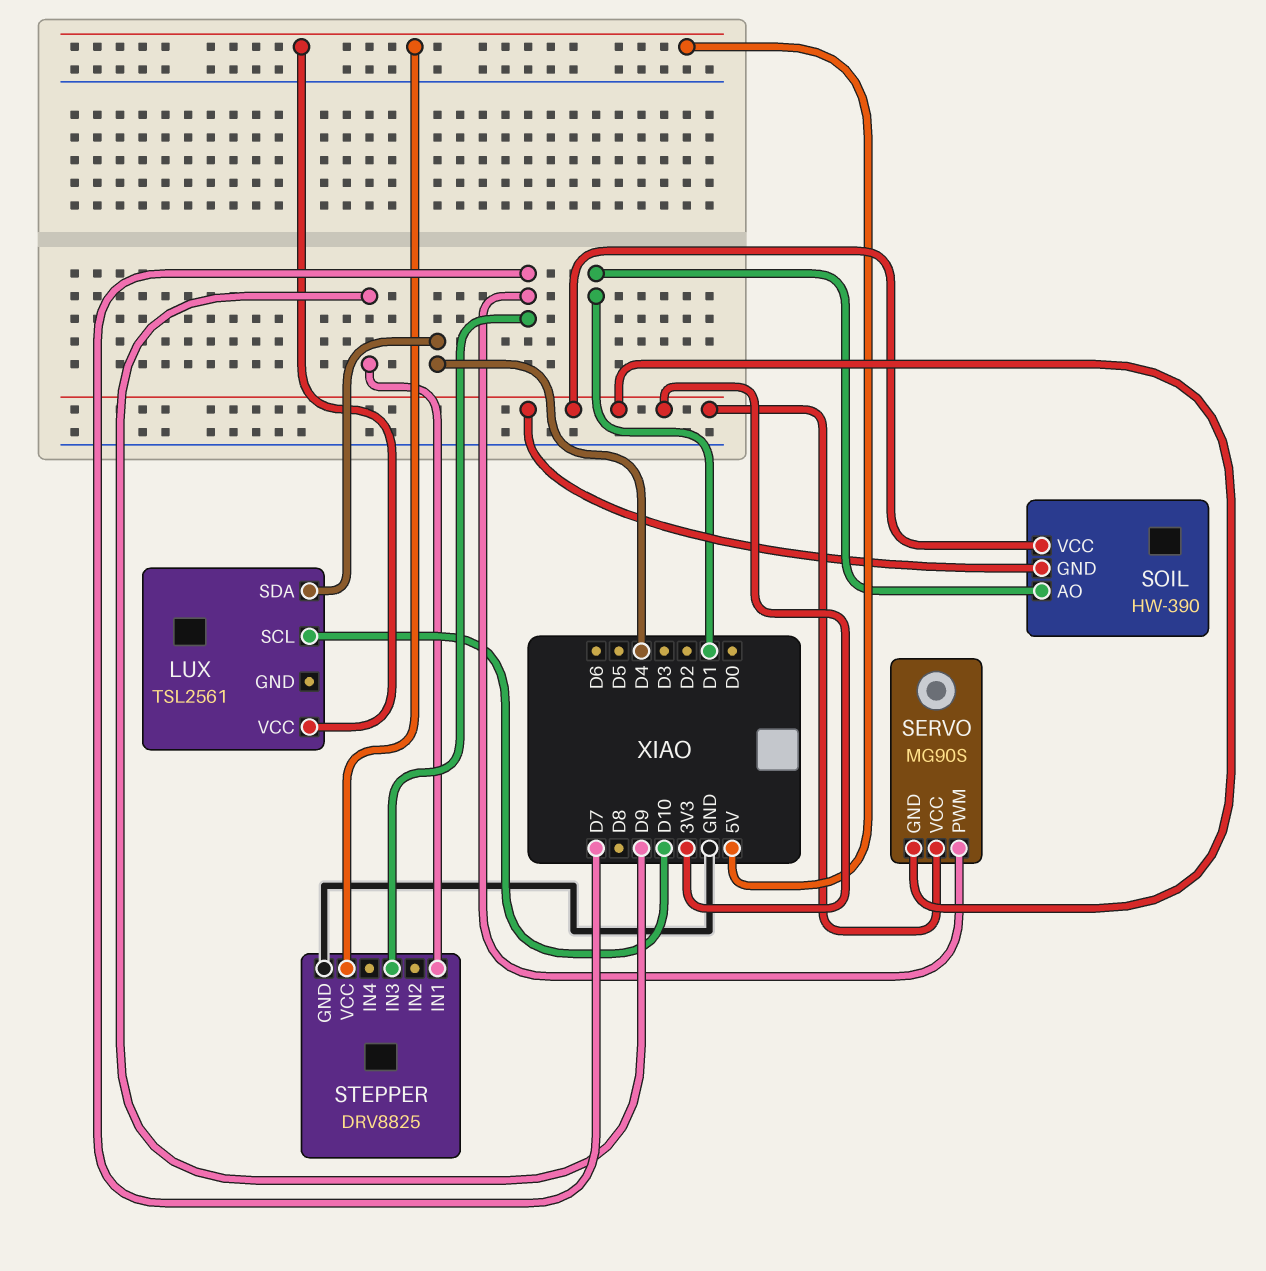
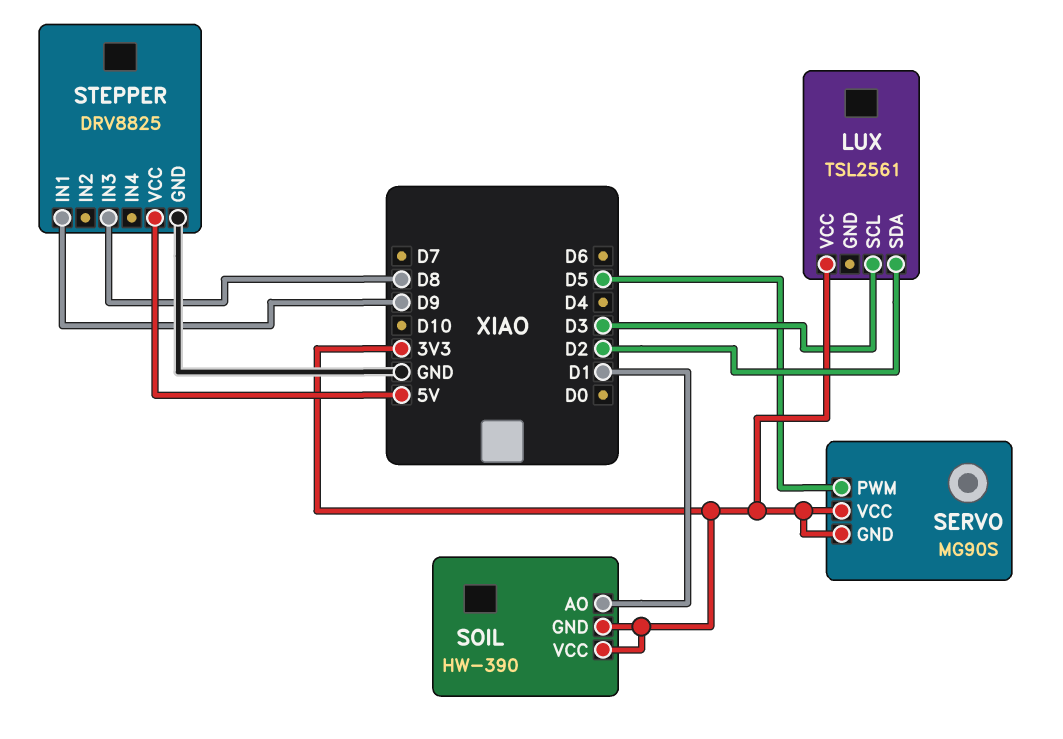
LUX pin SCL: D10 -> D3
LUX pin SDA: D4 -> D2
LUX pin VCC: 5V -> 3V3
SERVO pin PWM: D7 -> D5
STEPPER pin IN3: D7 -> D8

